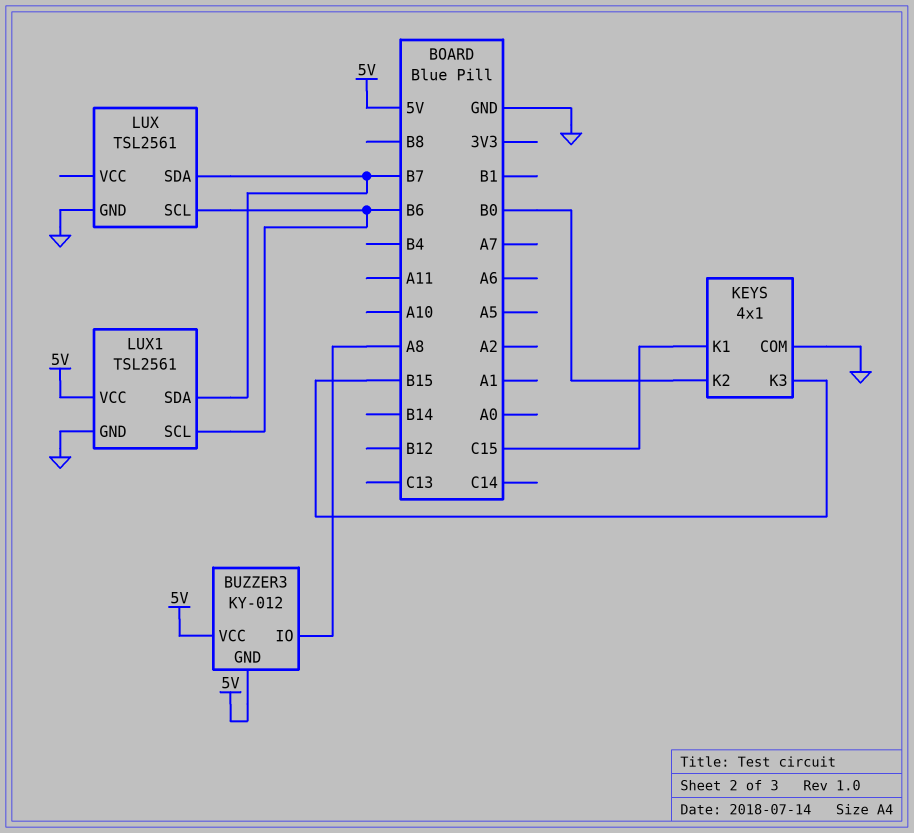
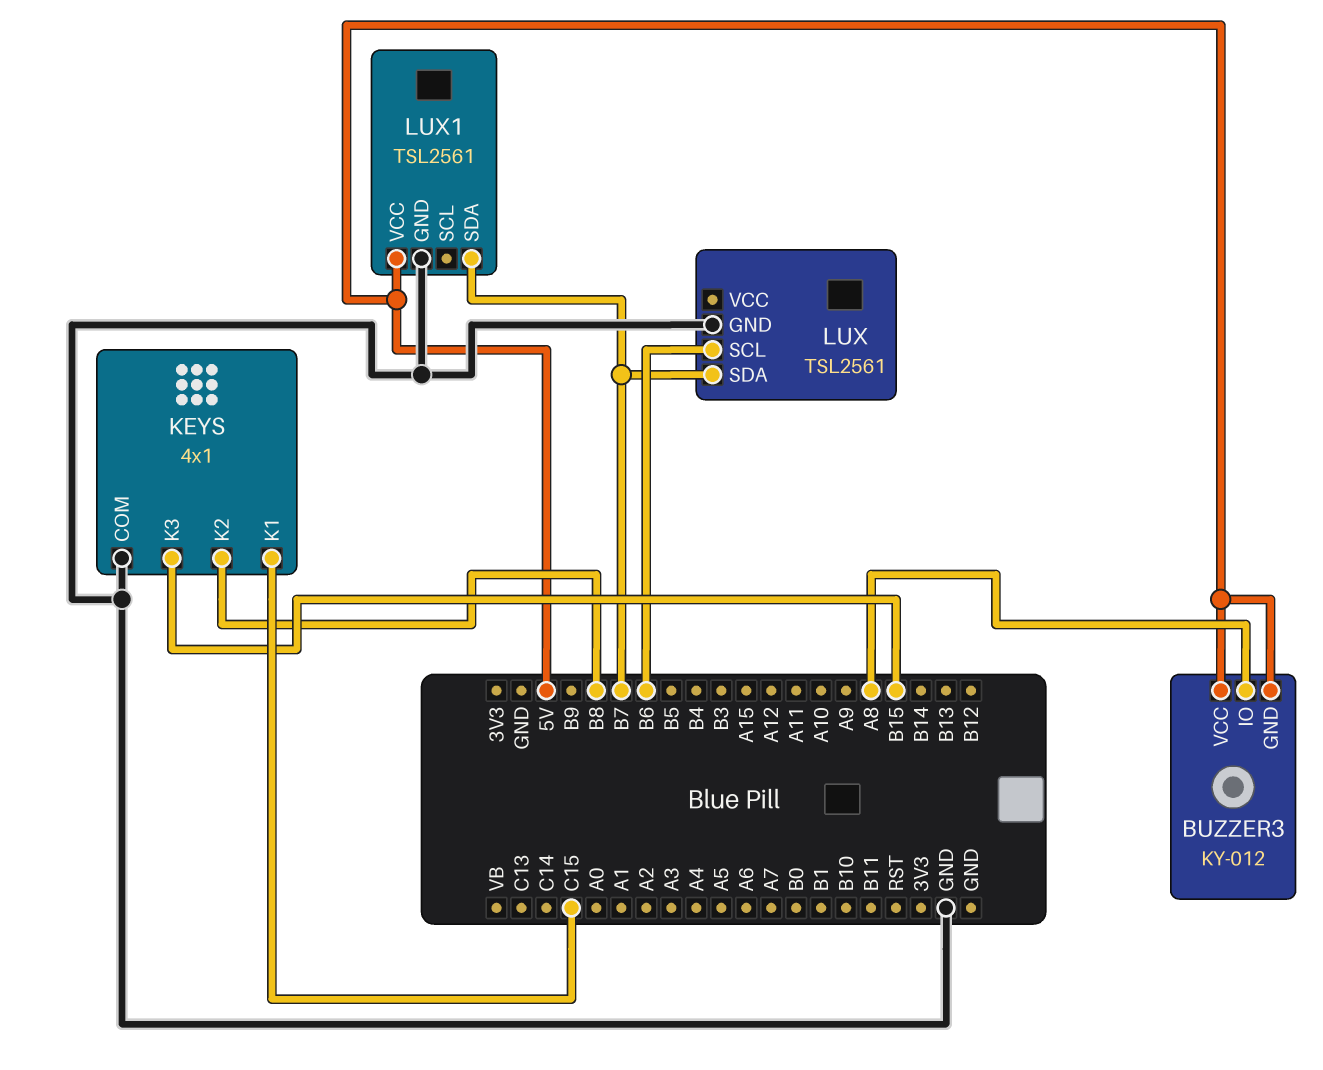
KEYS pin K2: B0 -> B8
LUX1 pin SCL: B6 -> none

